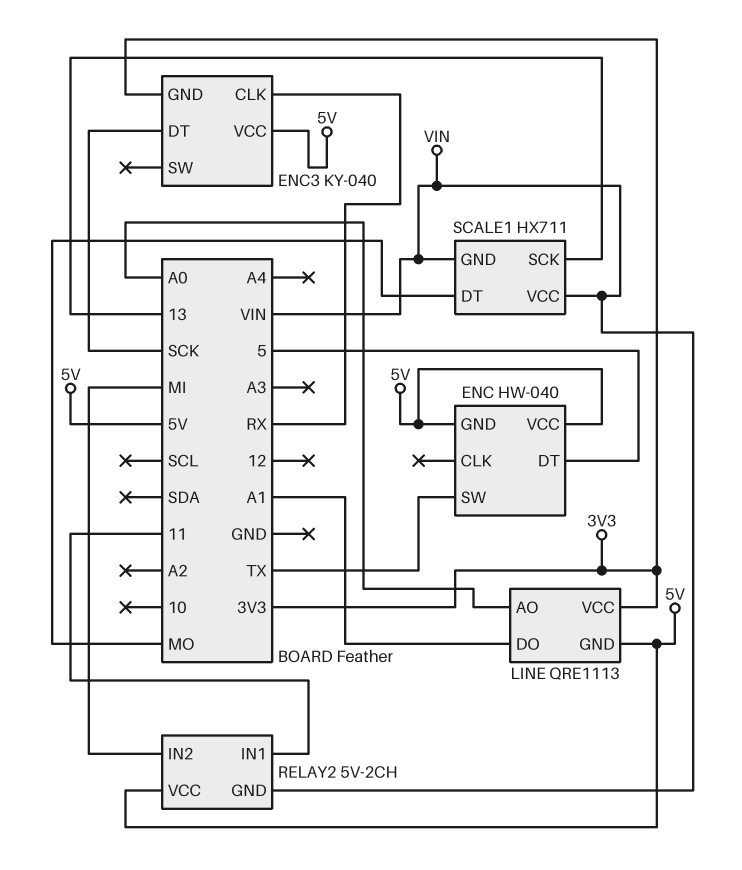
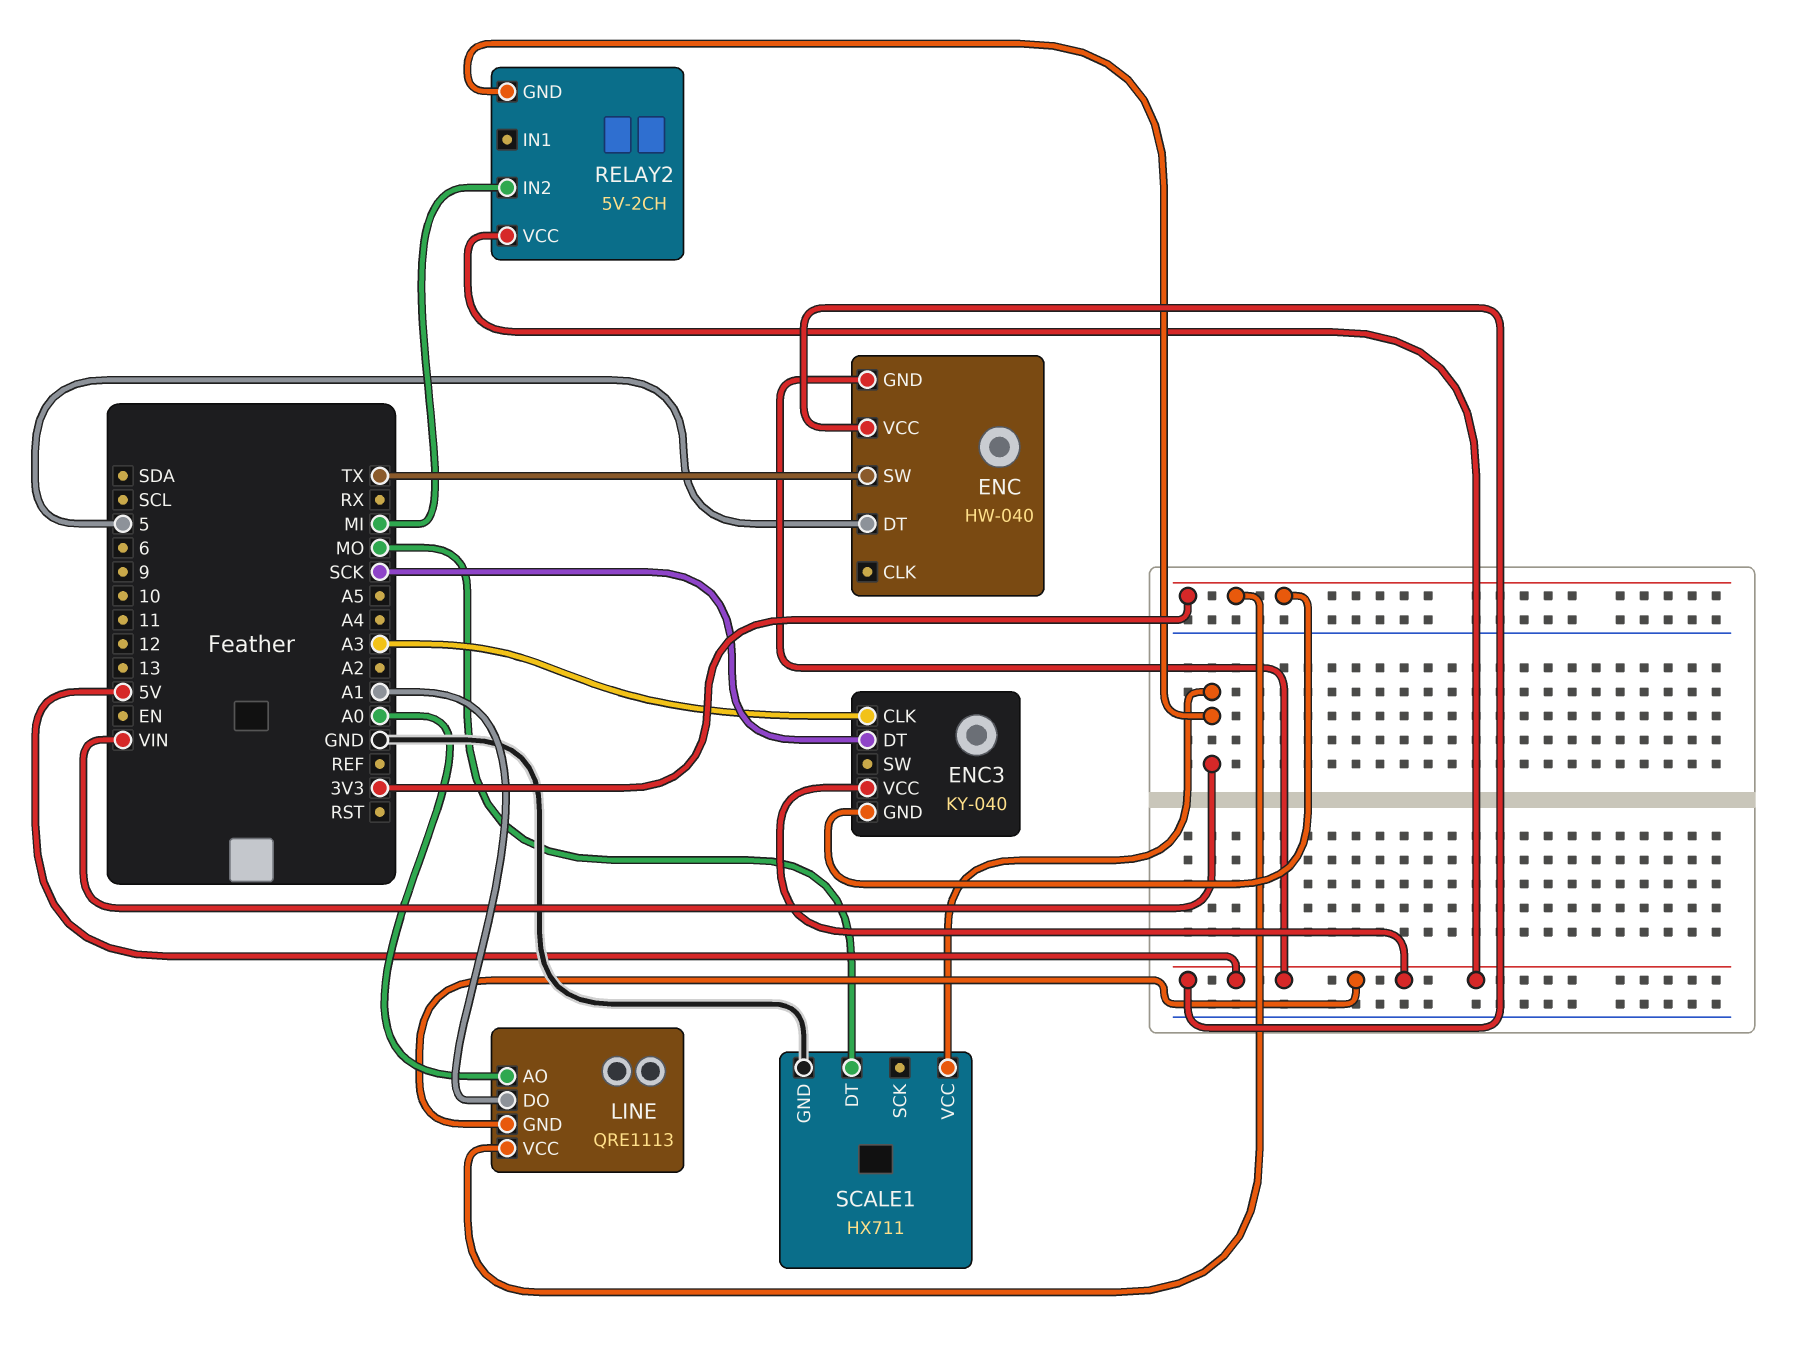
ENC3 pin CLK: RX -> A3
RELAY2 pin IN1: 11 -> none
SCALE1 pin GND: VIN -> GND
SCALE1 pin SCK: 13 -> none

